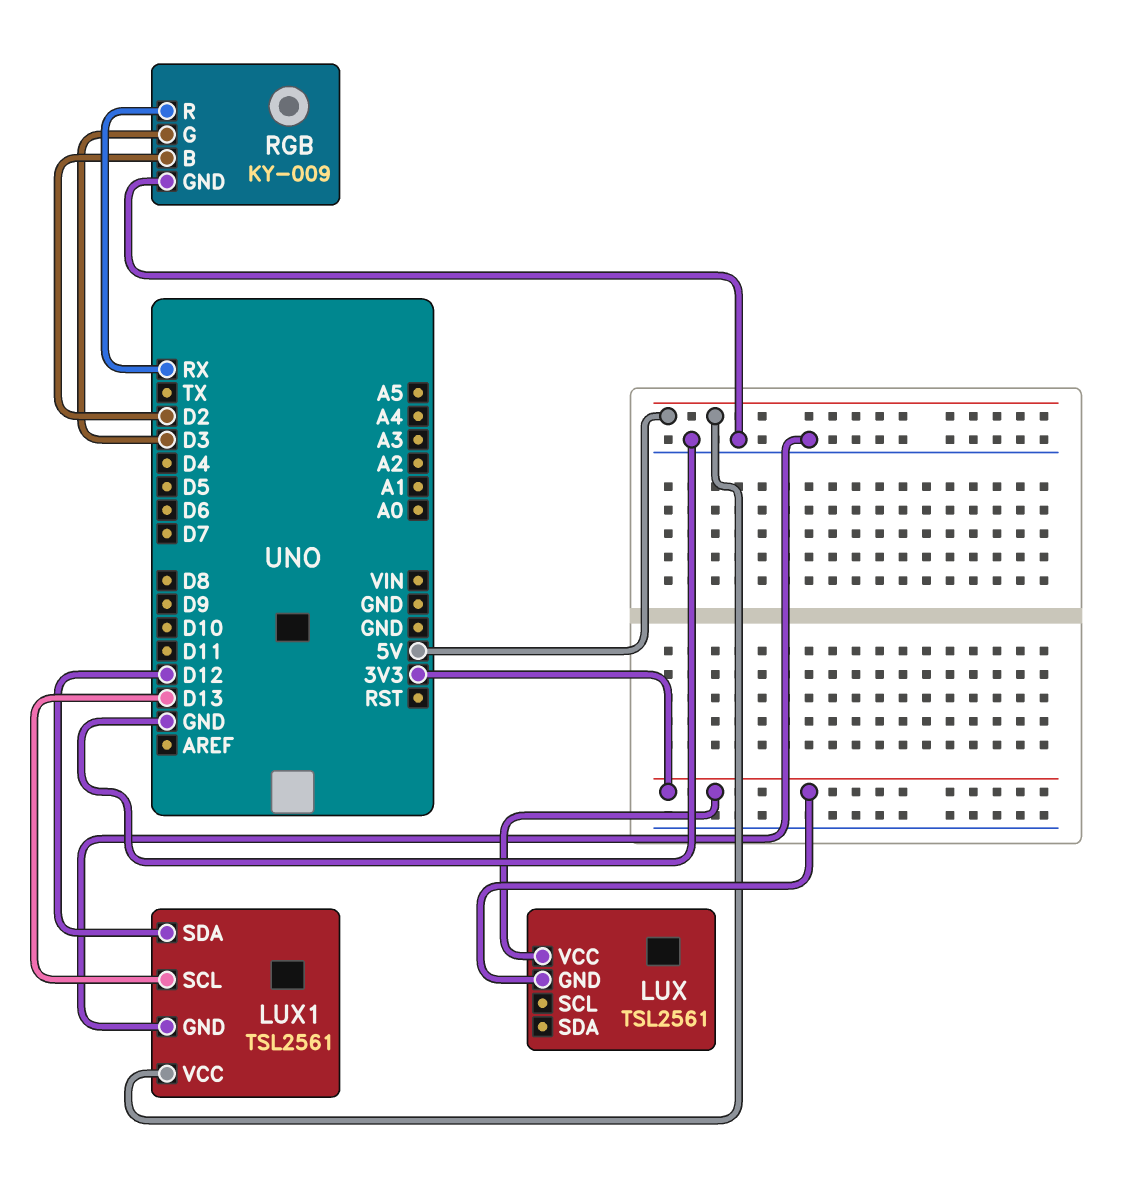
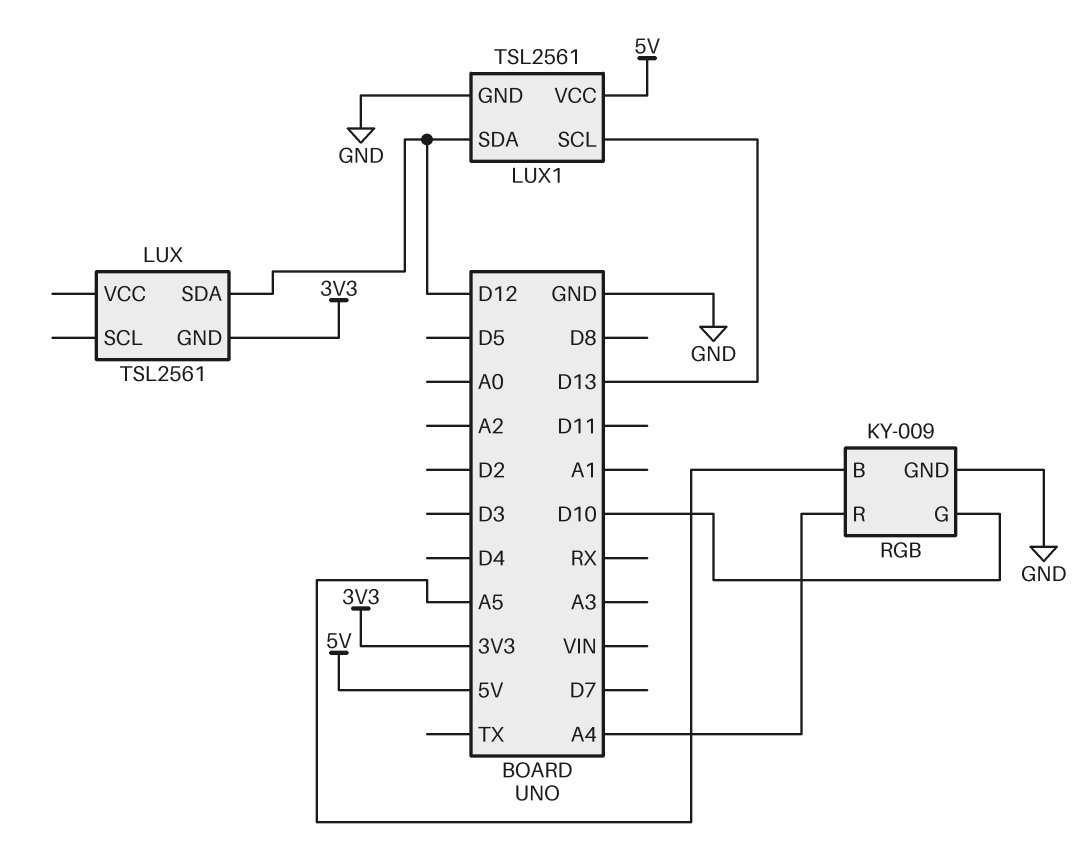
LUX pin SDA: none -> D12
LUX pin VCC: 3V3 -> none
RGB pin B: D2 -> A5
RGB pin G: D3 -> D10
RGB pin R: RX -> A4

